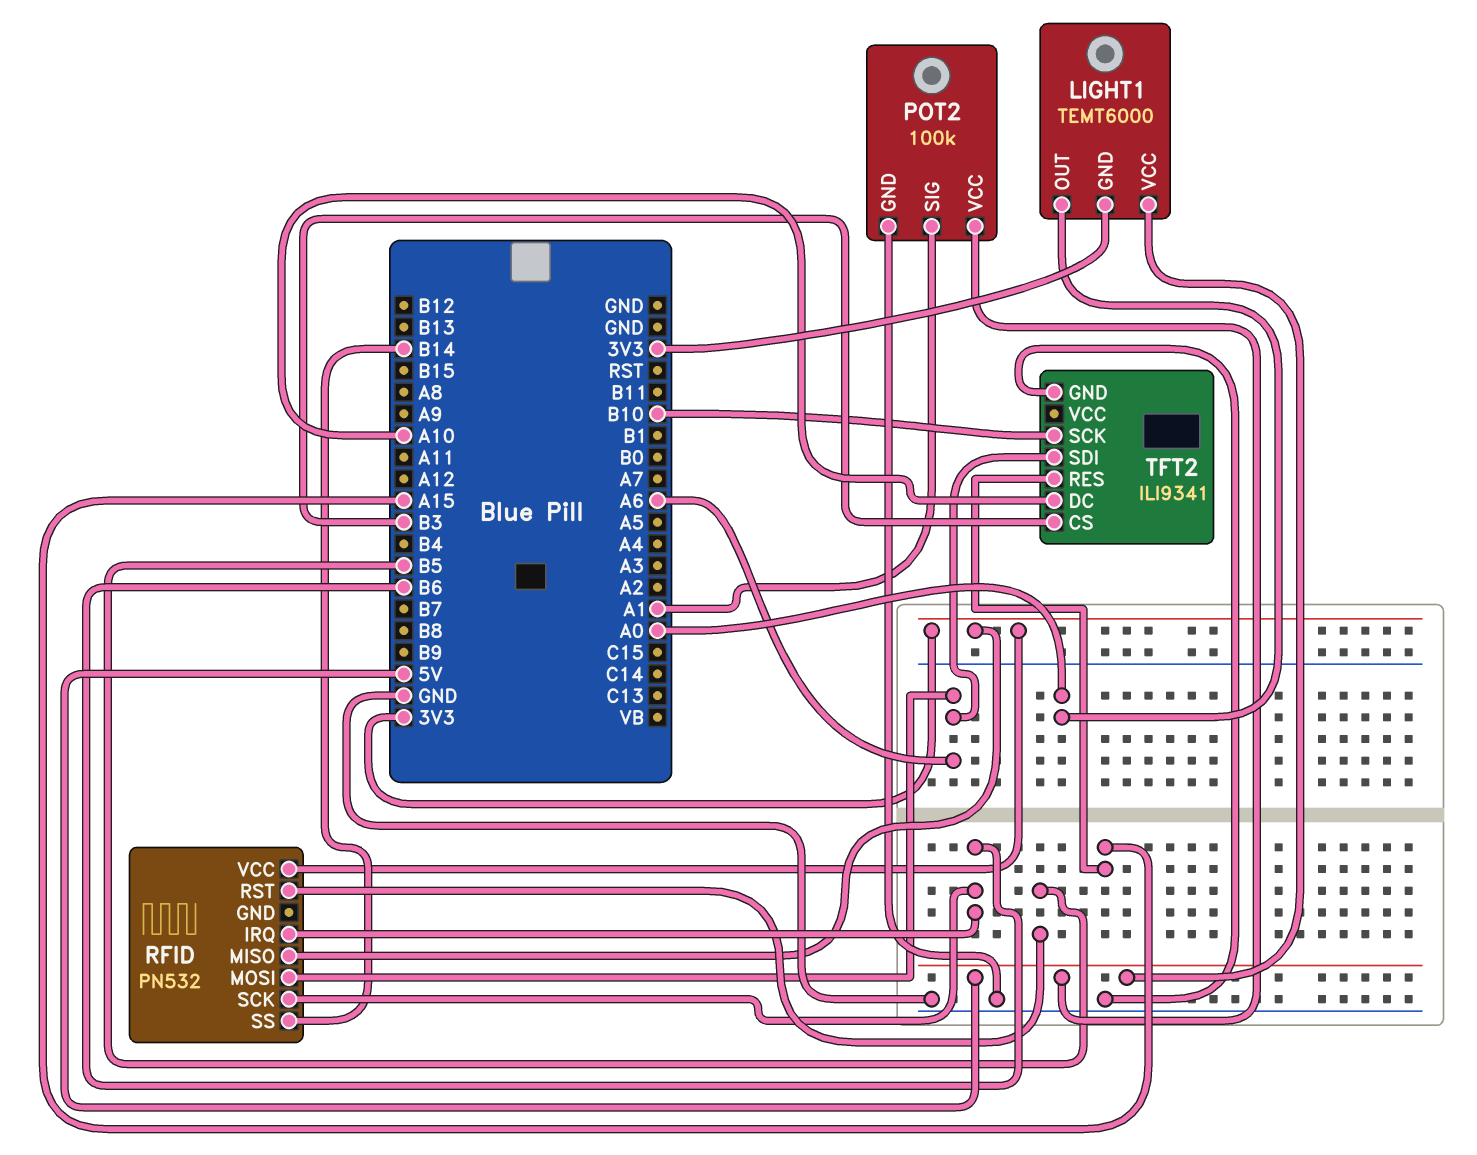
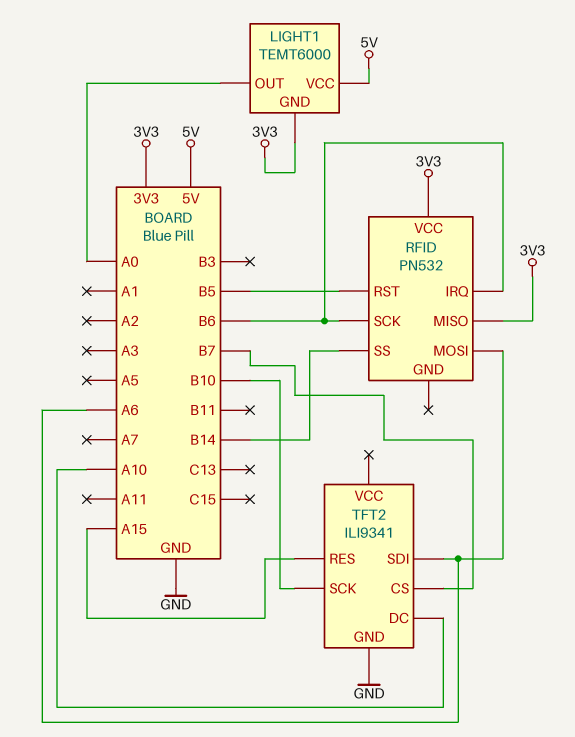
POT2: 100k -> none
POT2 pin GND: GND -> none
POT2 pin SIG: A1 -> none
POT2 pin VCC: 5V -> none
TFT2 pin CS: B3 -> B7

